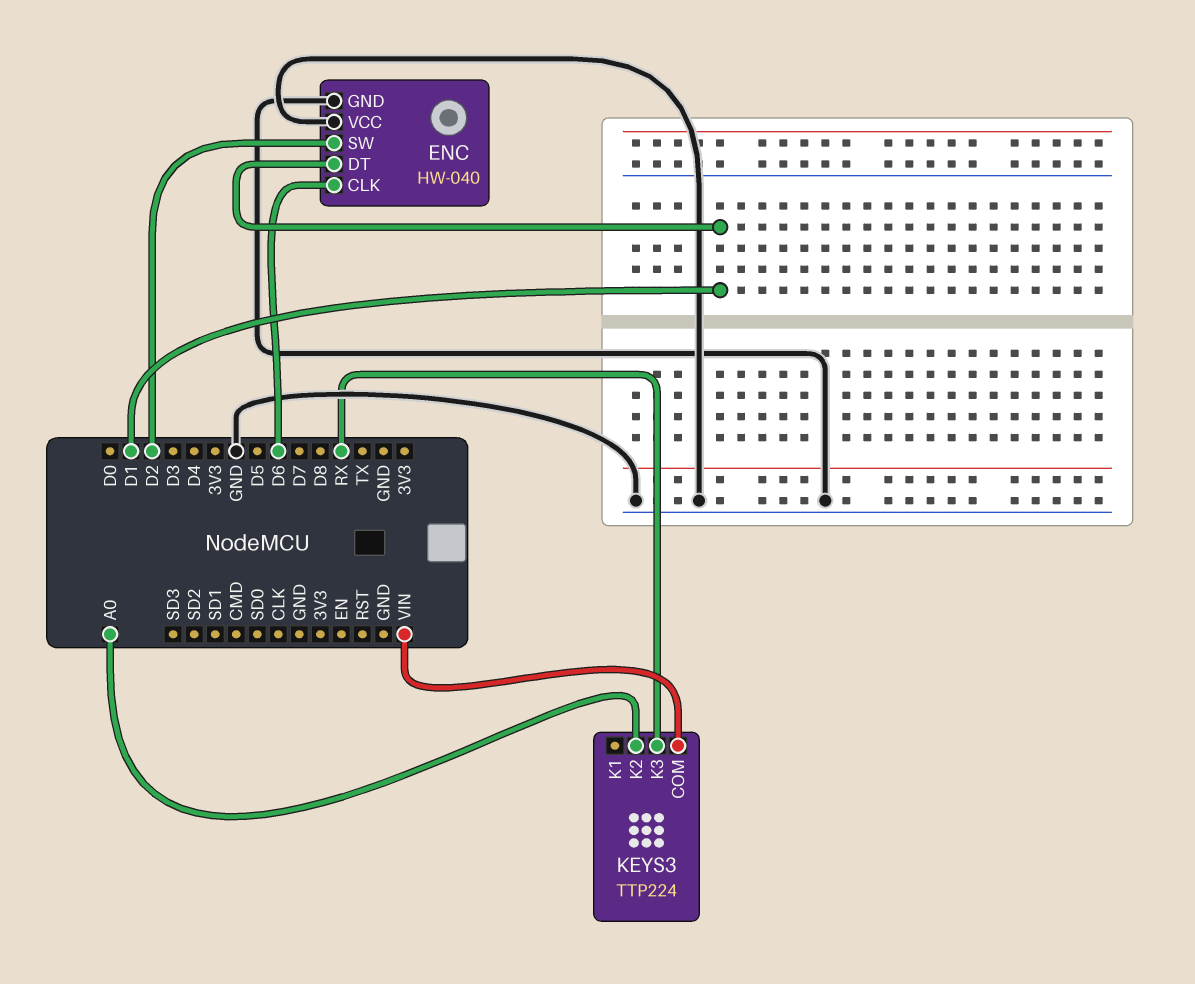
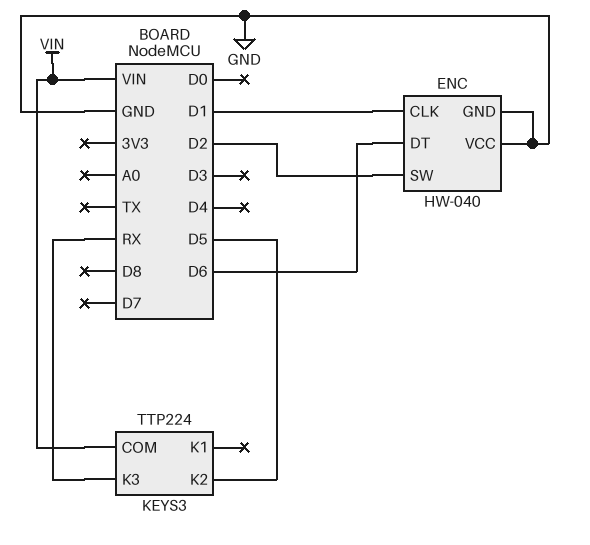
ENC pin CLK: D6 -> D1
ENC pin DT: D1 -> D6
KEYS3 pin K2: A0 -> D5

